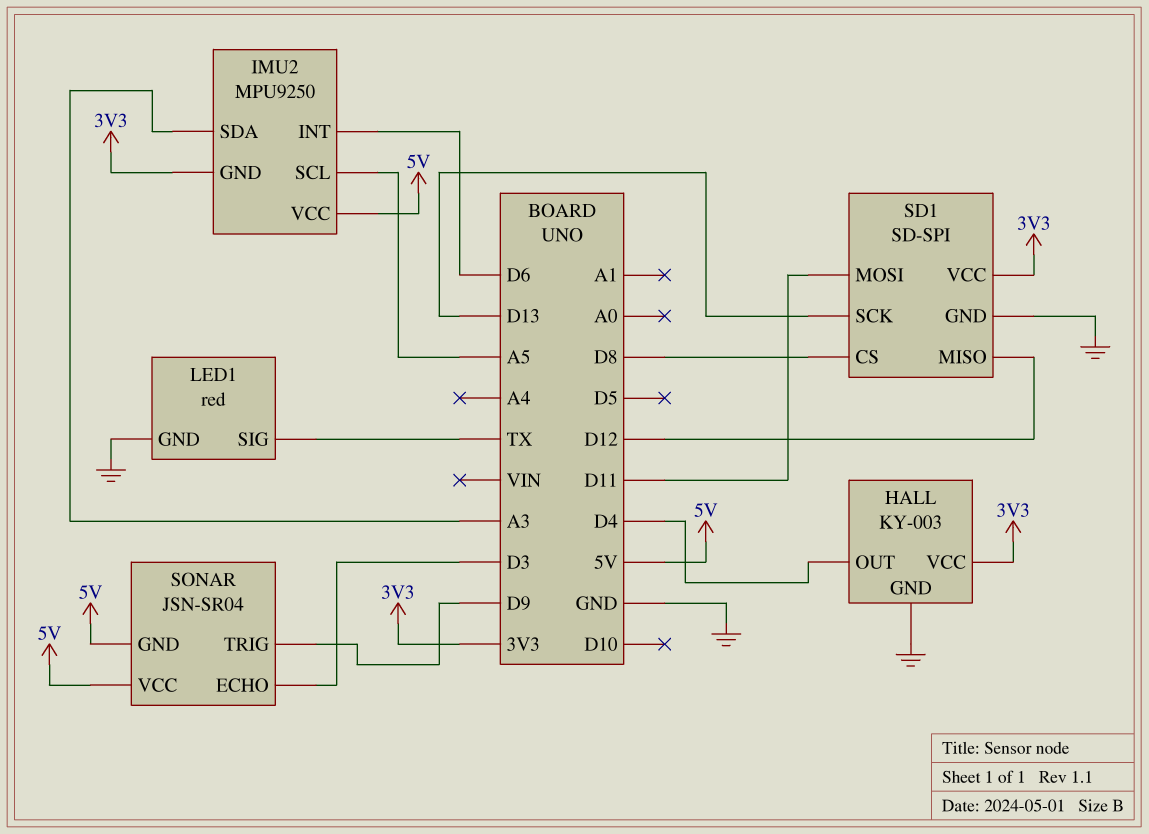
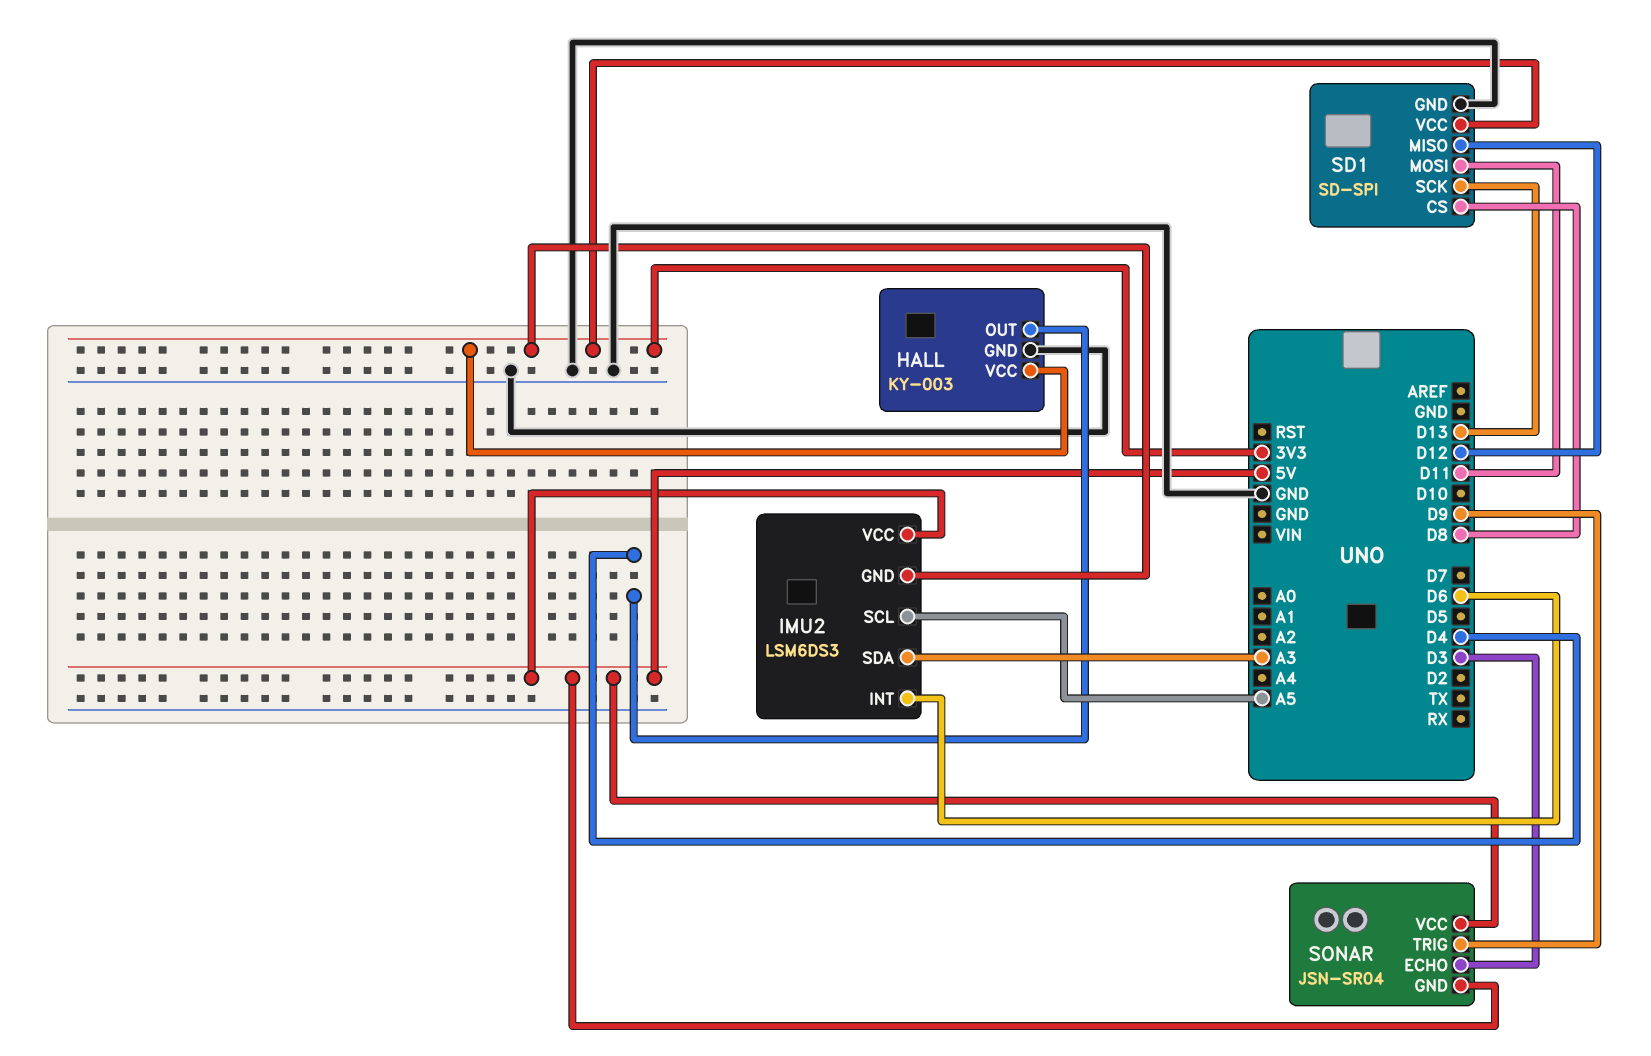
IMU2: MPU9250 -> LSM6DS3
LED1: red -> none
LED1 pin GND: GND -> none
LED1 pin SIG: TX -> none

